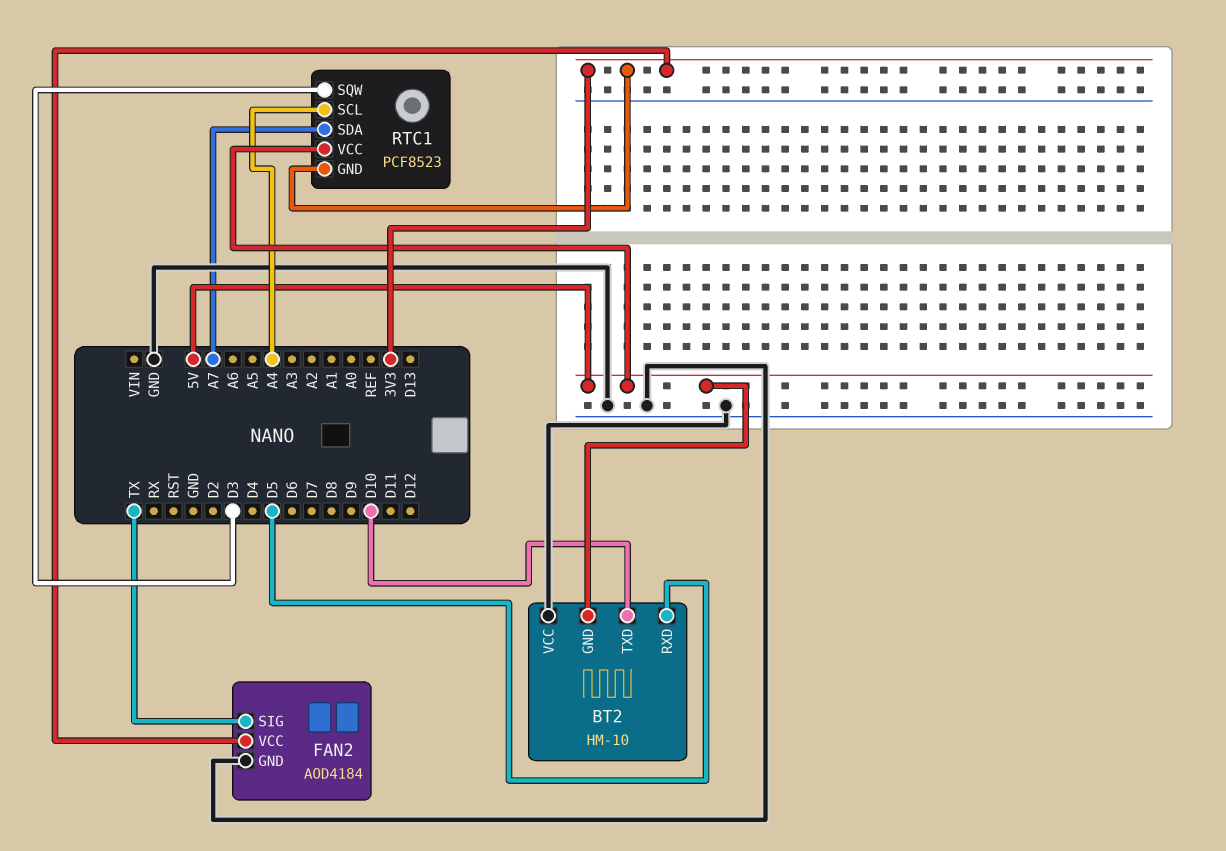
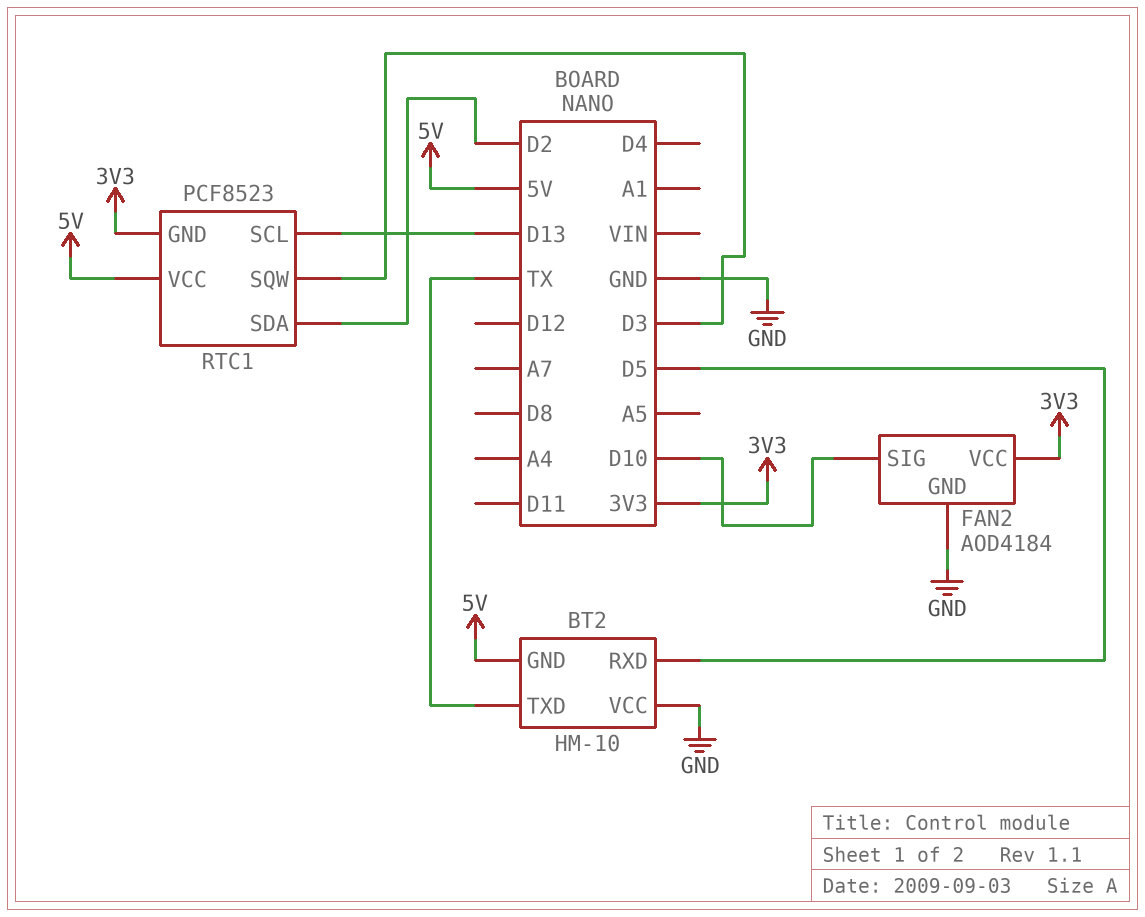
BT2 pin TXD: D10 -> TX
FAN2 pin SIG: TX -> D10
RTC1 pin SCL: A4 -> D13
RTC1 pin SDA: A7 -> D2

